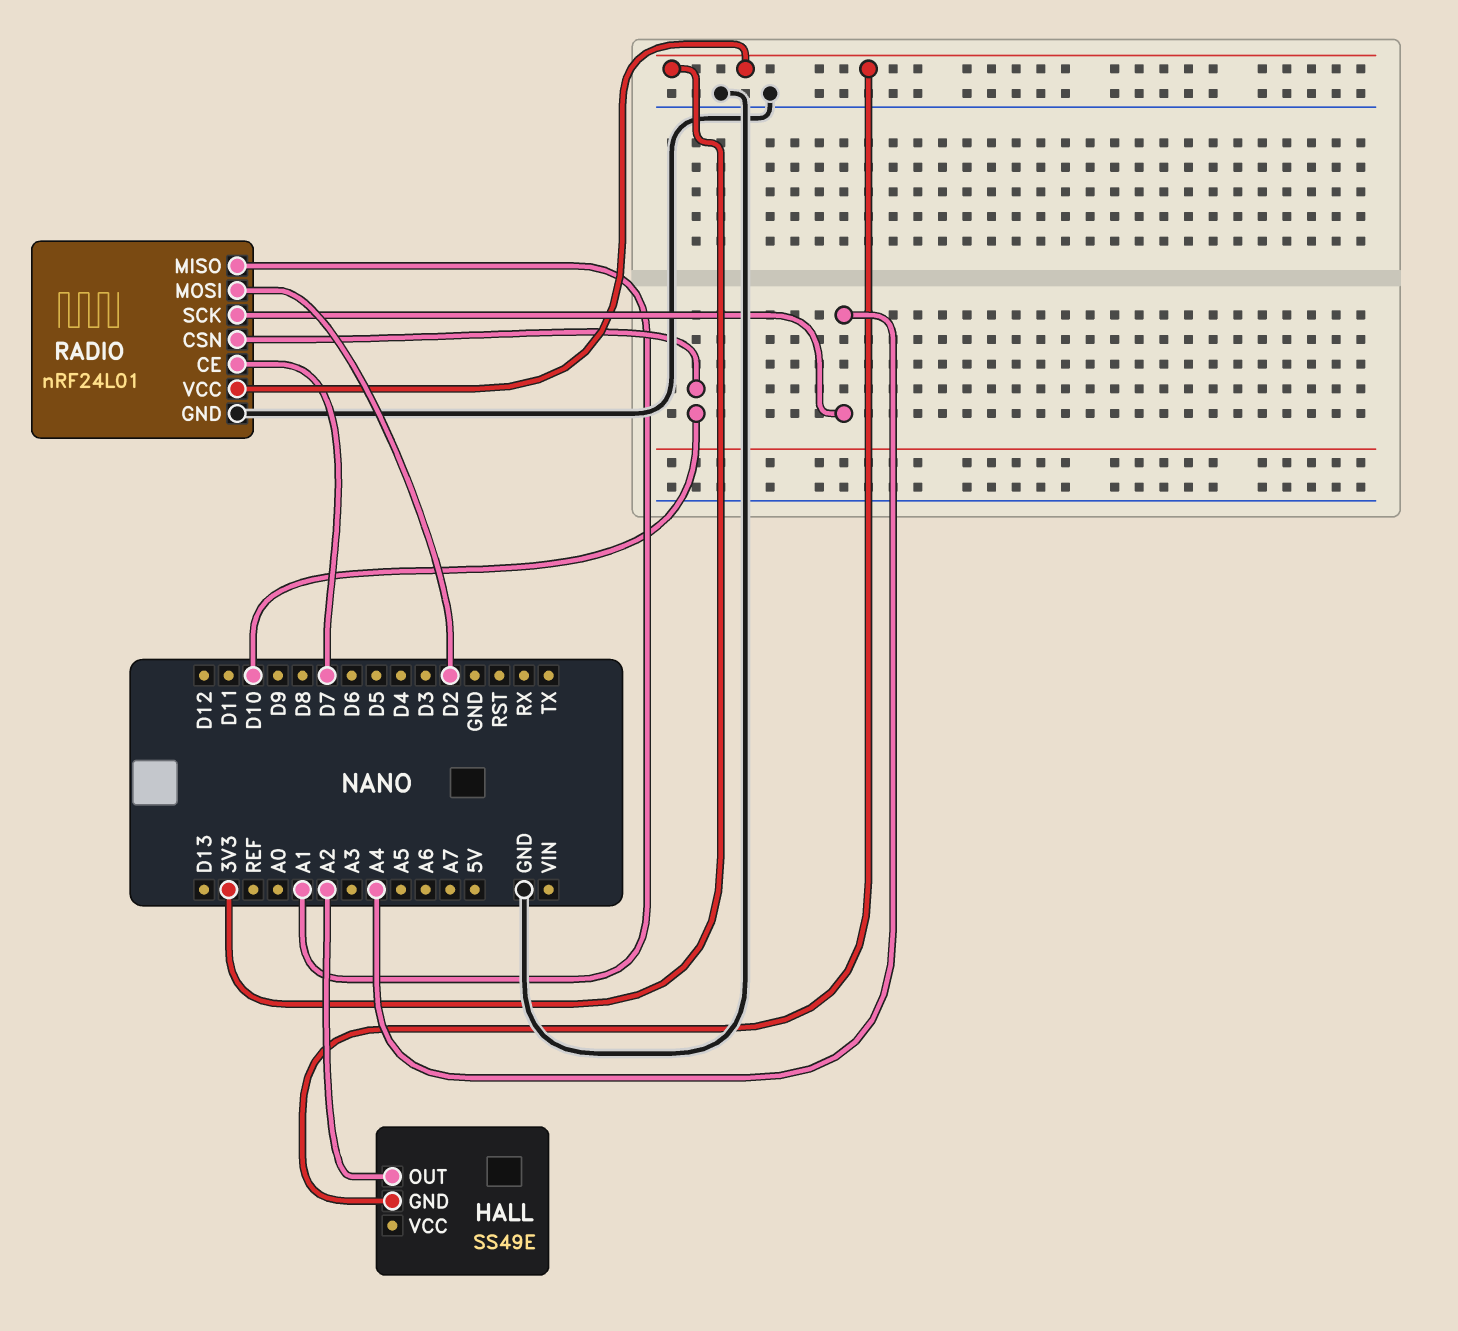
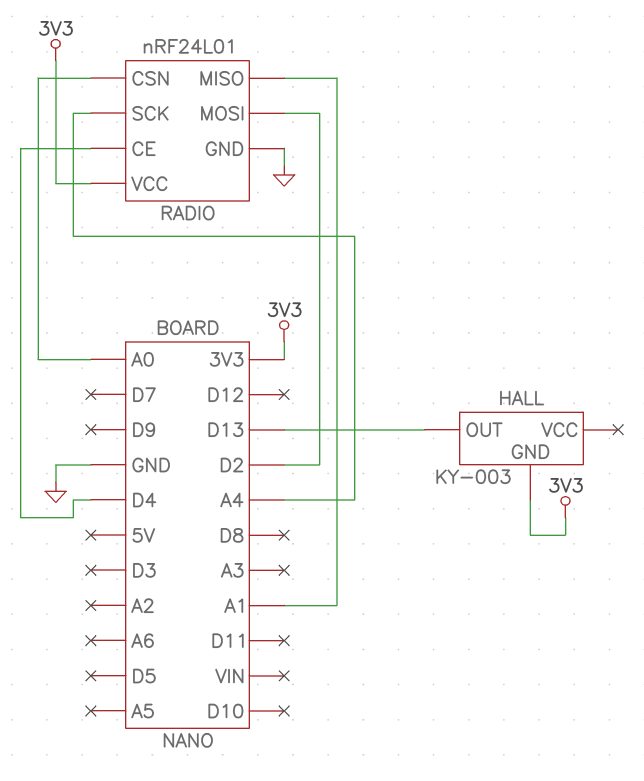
HALL: SS49E -> KY-003
HALL pin OUT: A2 -> D13
RADIO pin CE: D7 -> D4
RADIO pin CSN: D10 -> A0

